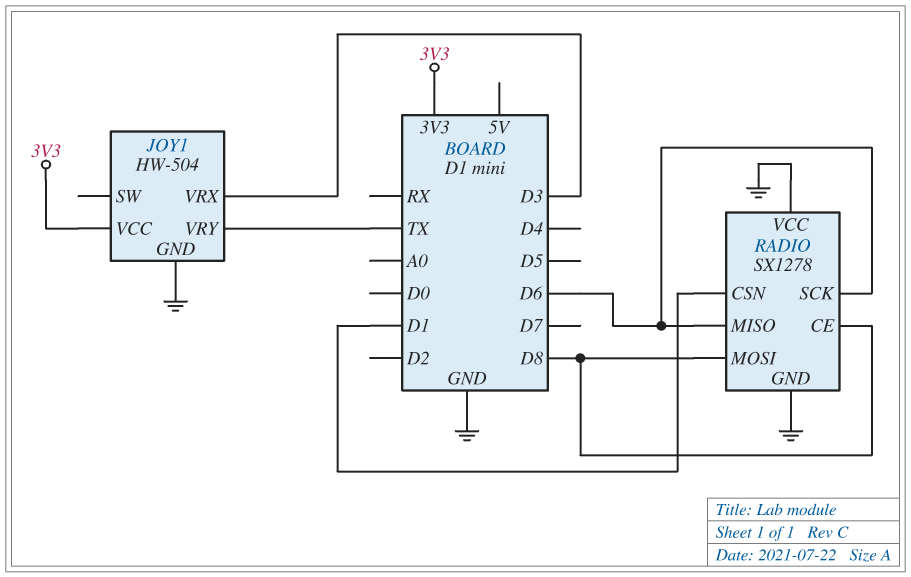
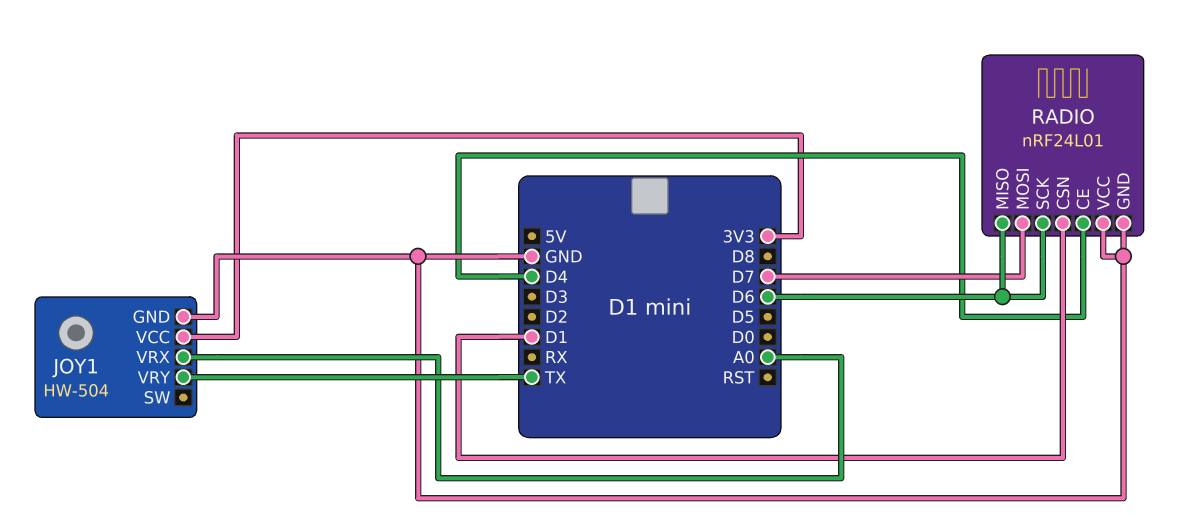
JOY1 pin VRX: D3 -> A0
RADIO: SX1278 -> nRF24L01
RADIO pin CE: D8 -> D4
RADIO pin MOSI: D8 -> D7

